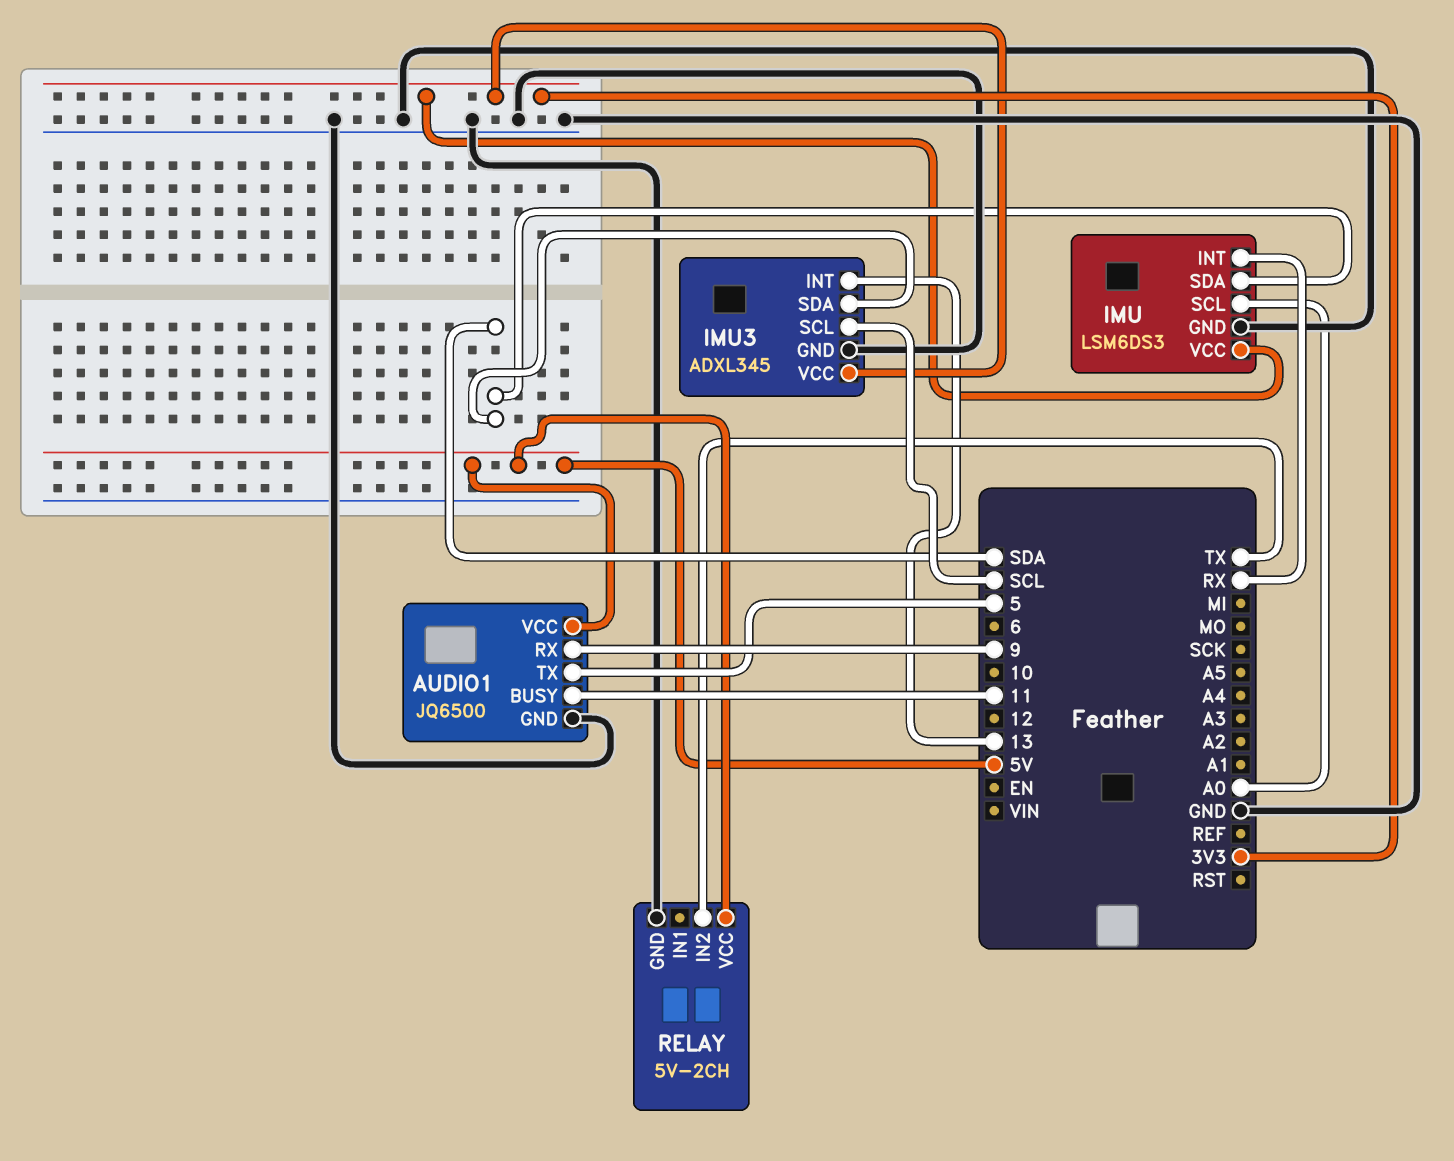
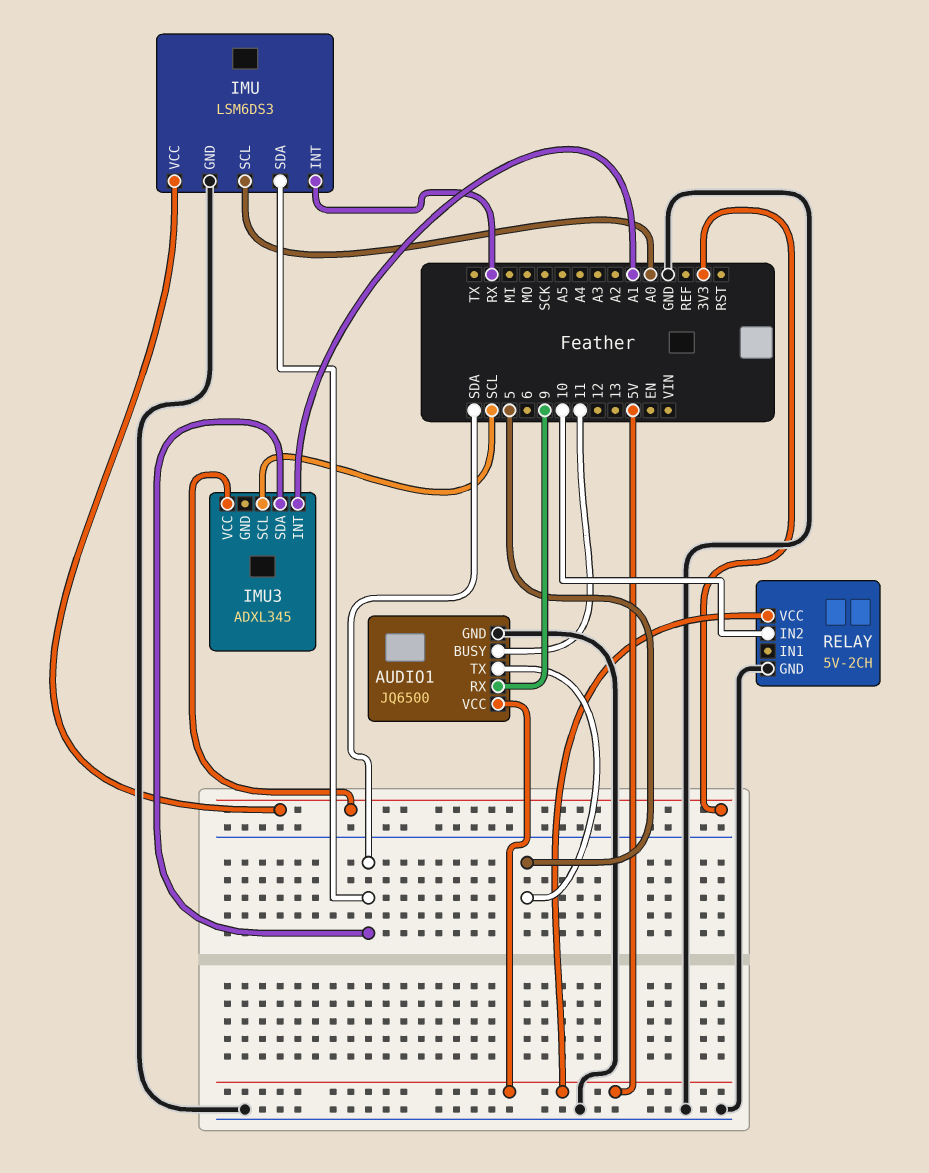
IMU3 pin GND: GND -> none
IMU3 pin INT: 13 -> A1
RELAY pin IN2: TX -> 10

